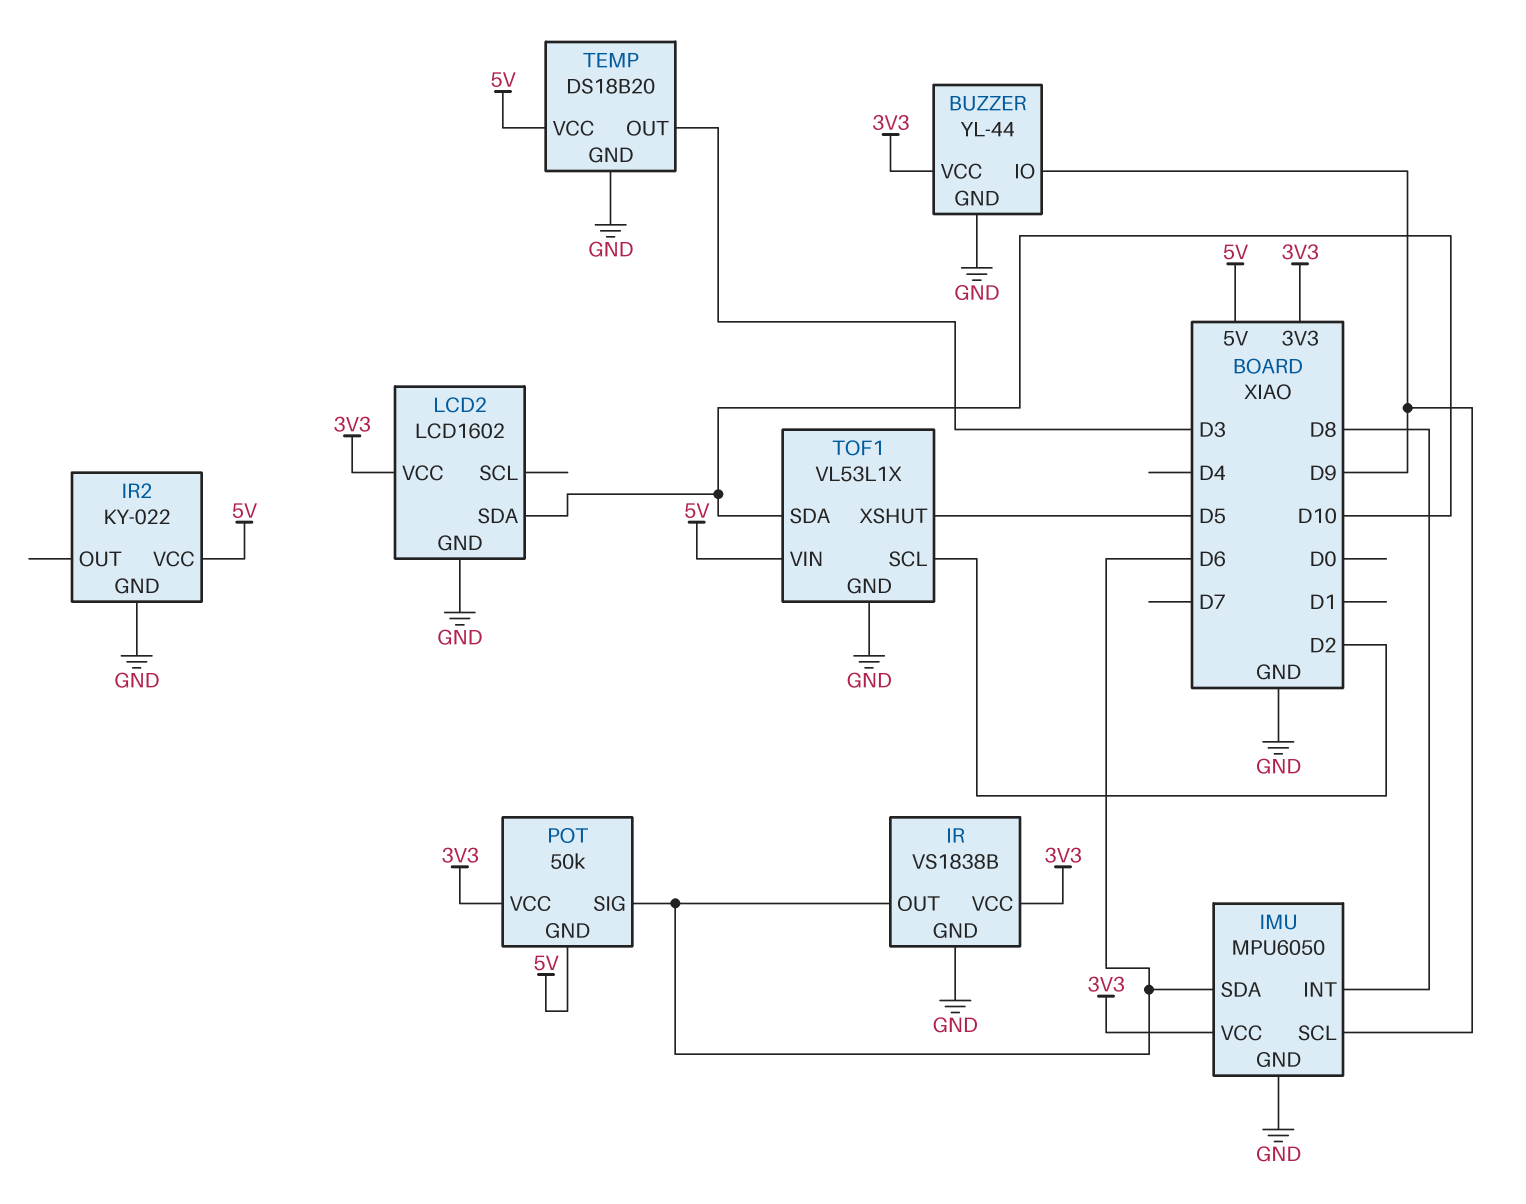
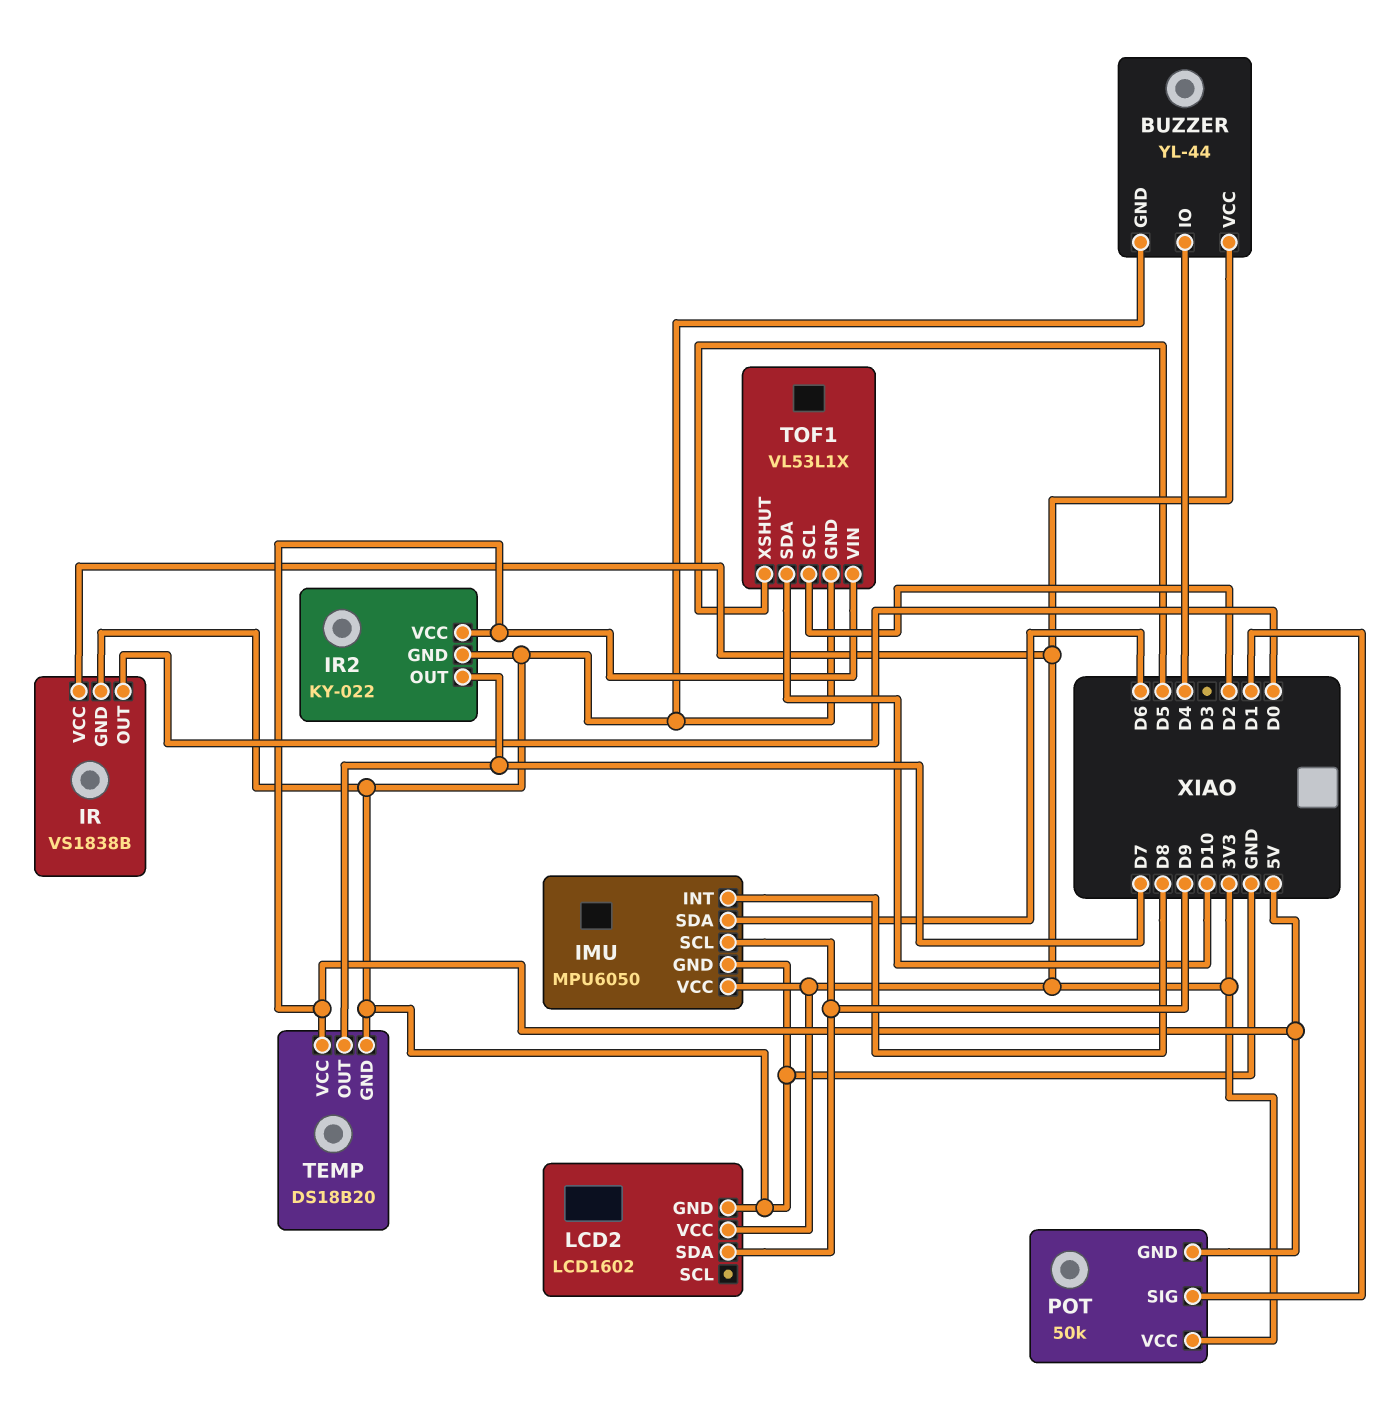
BUZZER pin IO: D9 -> D4
IR pin OUT: D6 -> D0
IR2 pin OUT: none -> D7
LCD2 pin SDA: D10 -> D9
POT pin SIG: D6 -> D1
TEMP pin OUT: D3 -> D7

